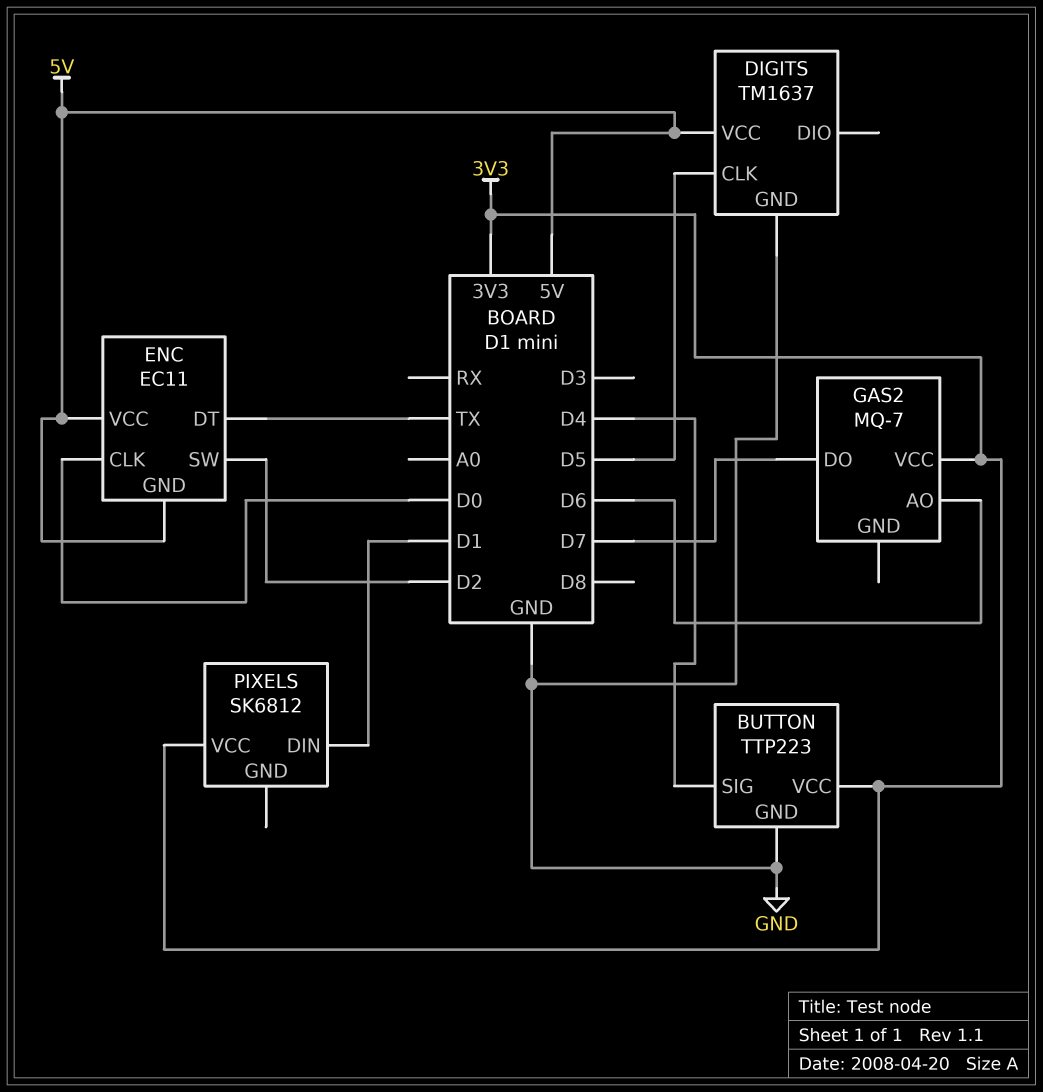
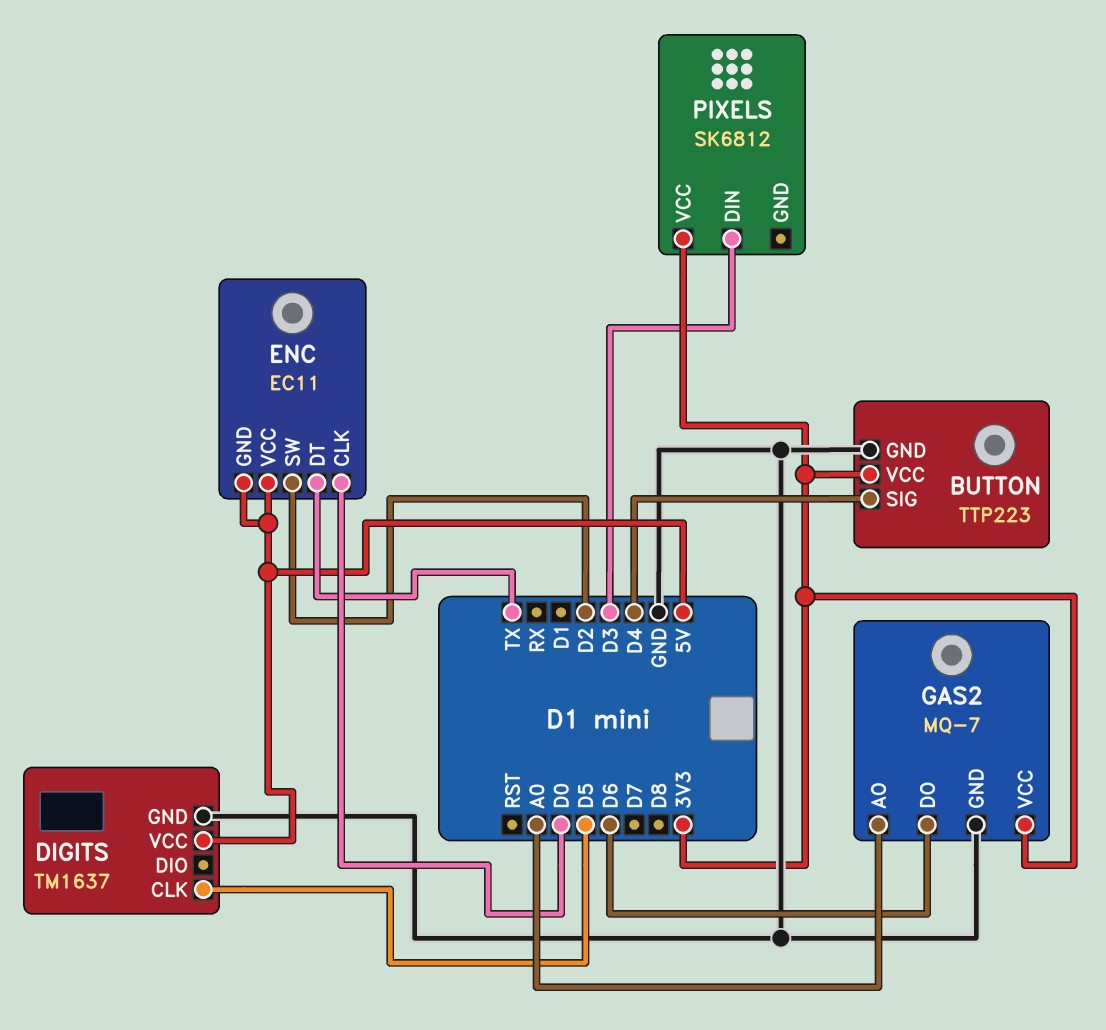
GAS2 pin AO: D6 -> A0
GAS2 pin DO: D7 -> D6
GAS2 pin GND: none -> GND
PIXELS pin DIN: D1 -> D3

